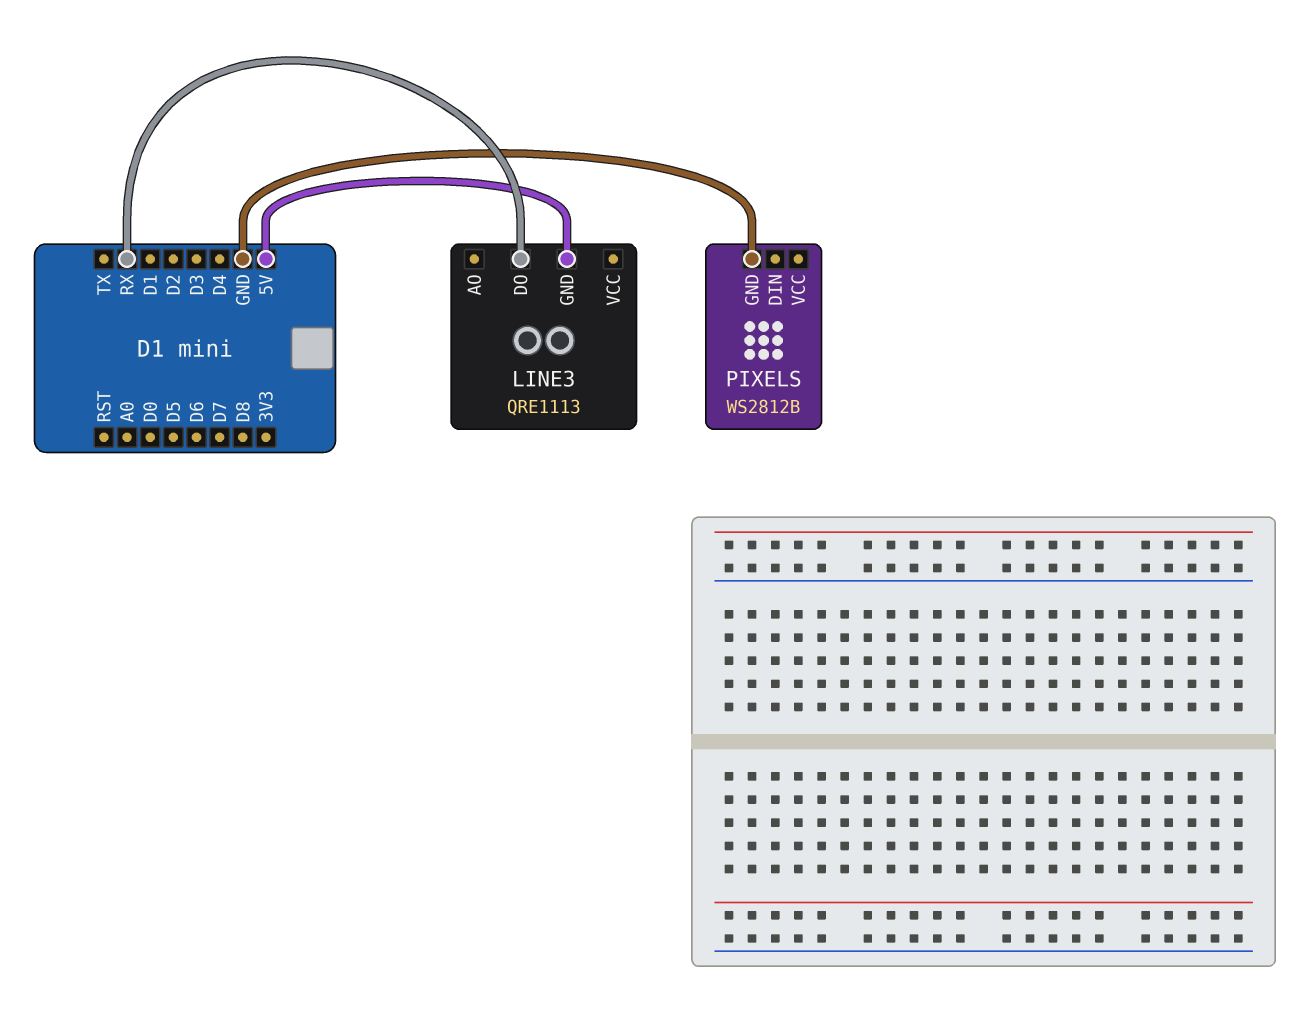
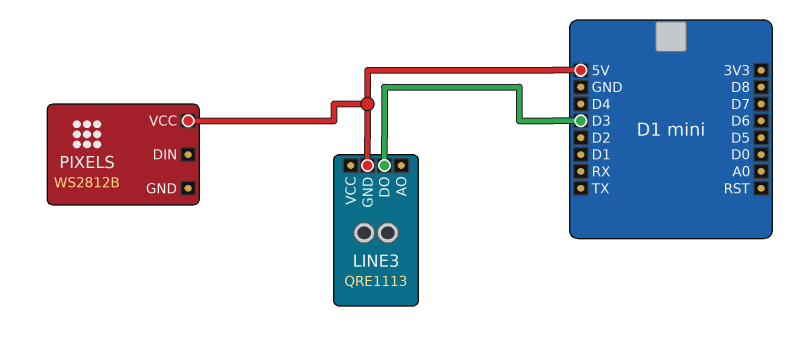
LINE3 pin DO: RX -> D3
PIXELS pin GND: GND -> none
PIXELS pin VCC: none -> 5V

